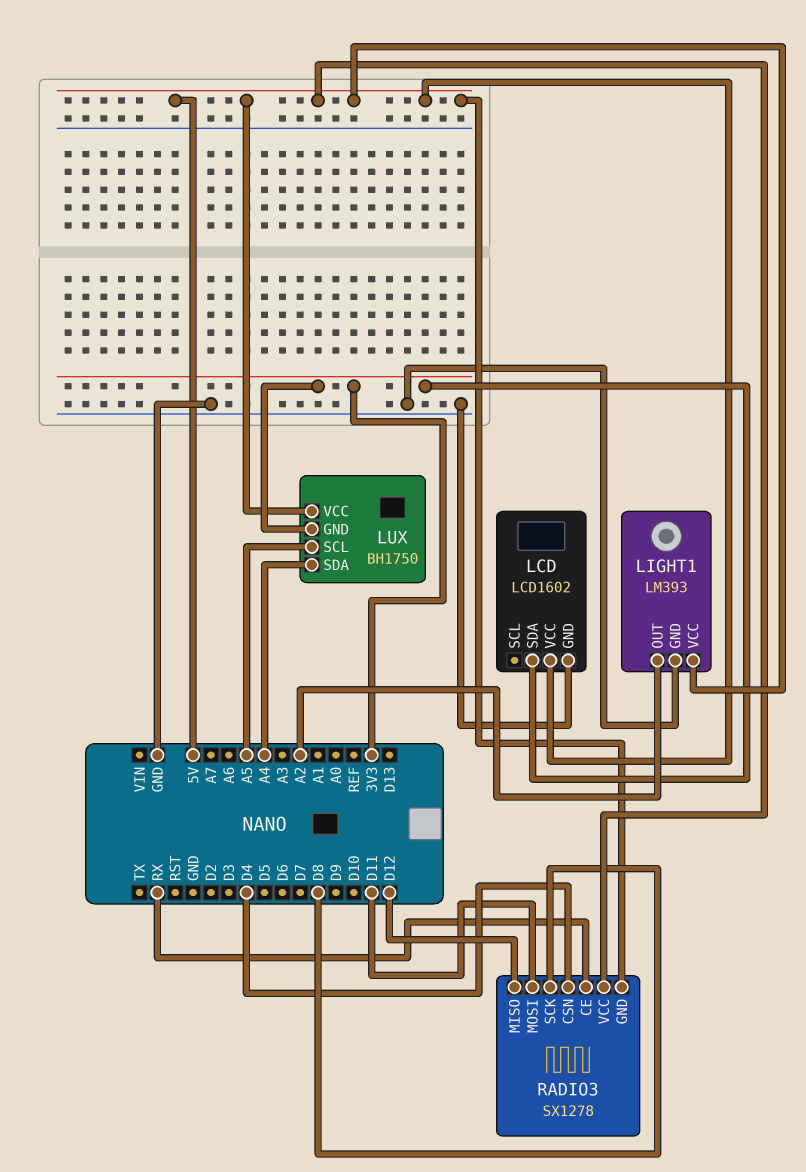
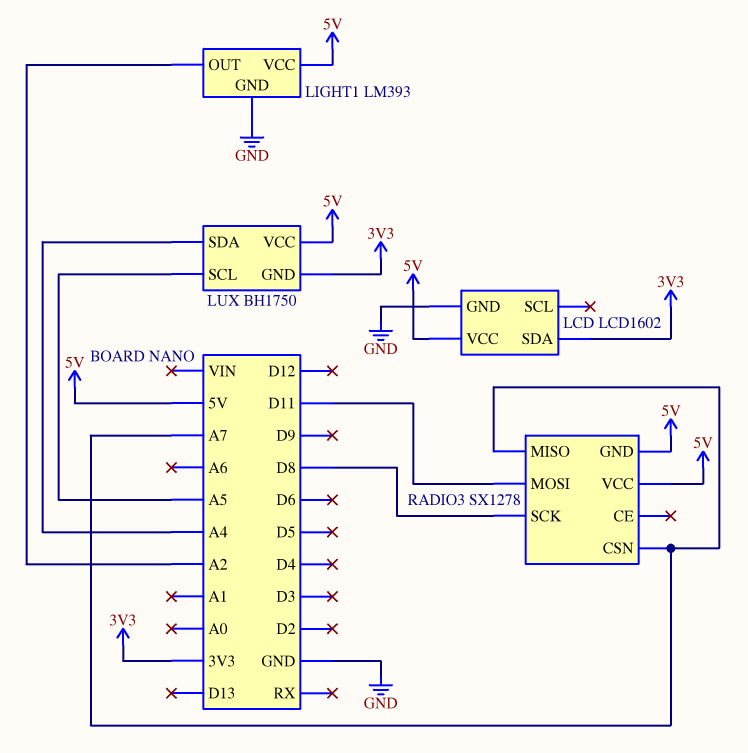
RADIO3 pin CE: RX -> none
RADIO3 pin CSN: D4 -> A7
RADIO3 pin MISO: D12 -> A7

